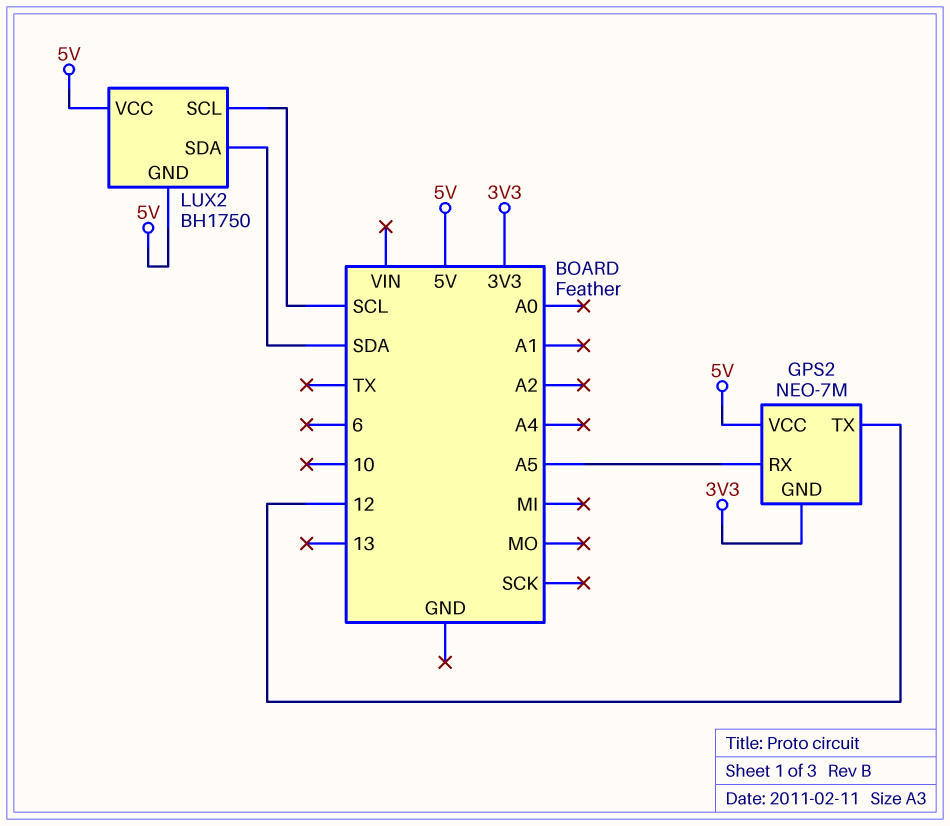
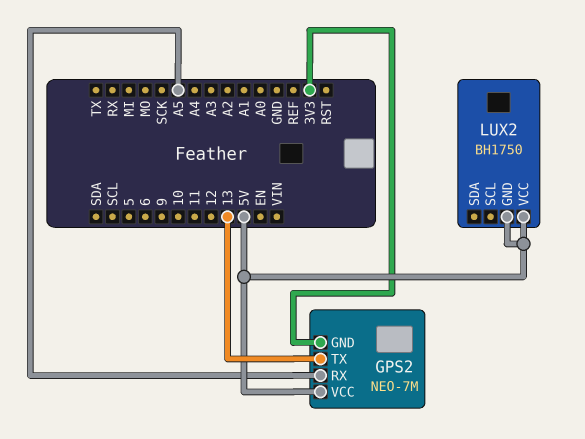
GPS2 pin TX: 12 -> 13
LUX2 pin SCL: SCL -> none
LUX2 pin SDA: SDA -> none

